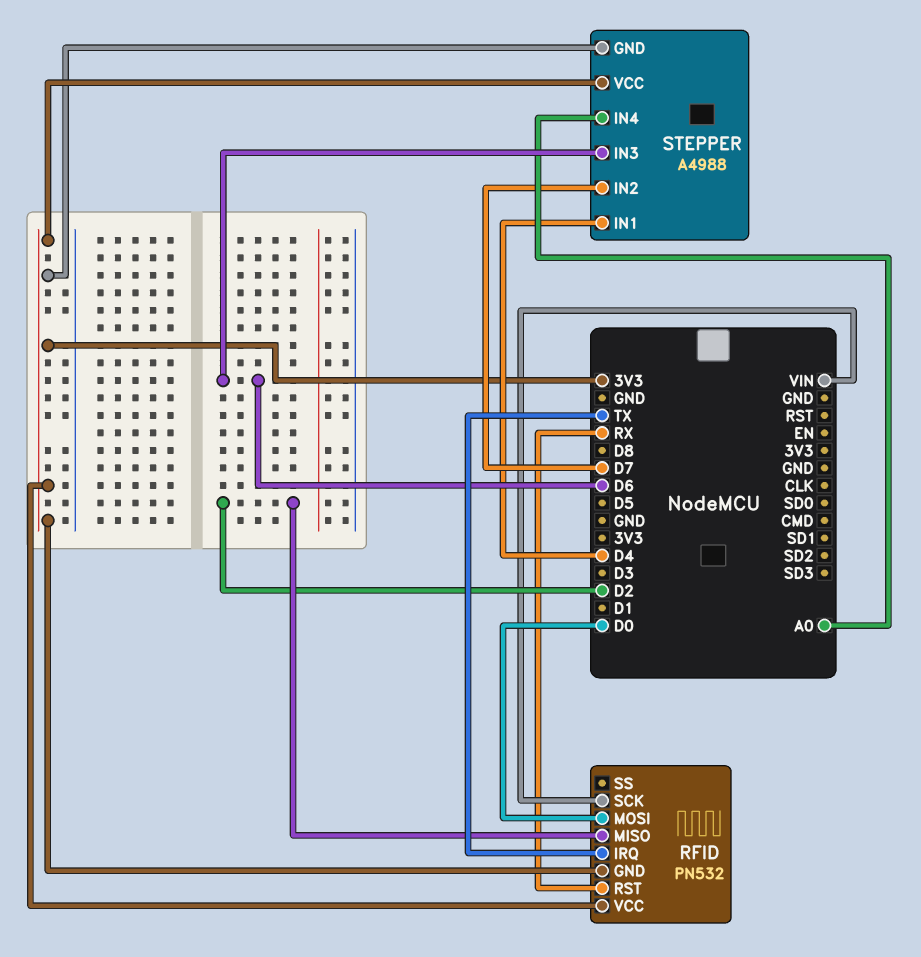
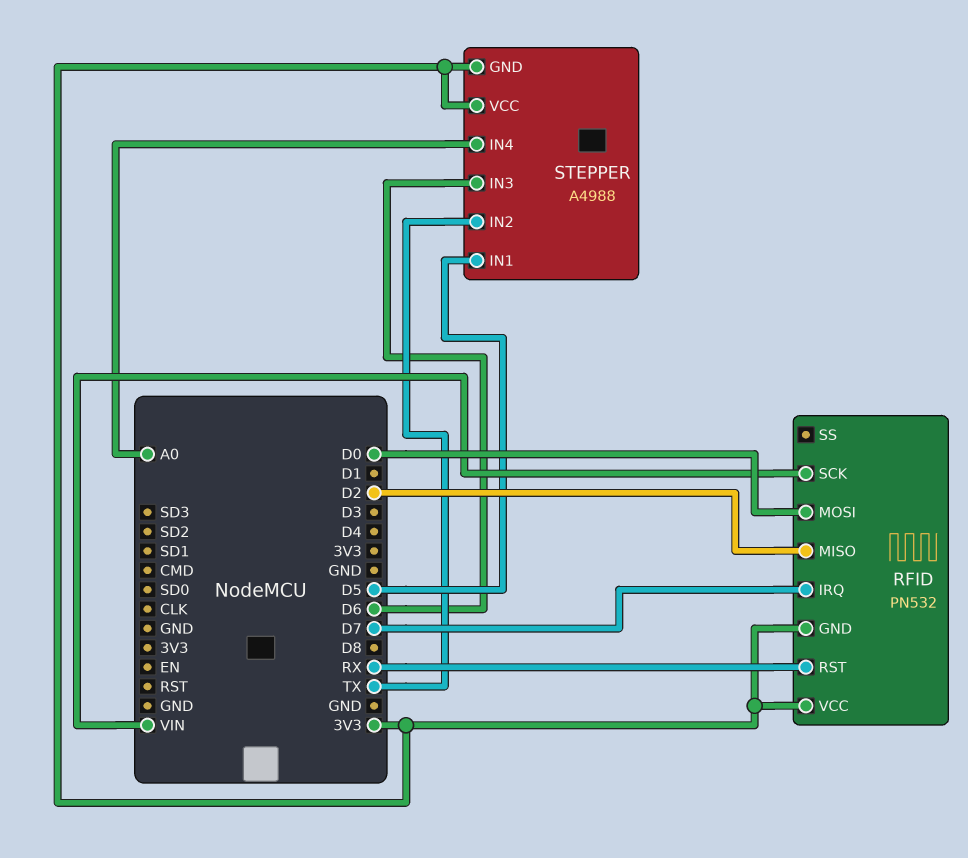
RFID pin IRQ: TX -> D7
STEPPER pin IN1: D4 -> D5
STEPPER pin IN2: D7 -> TX

